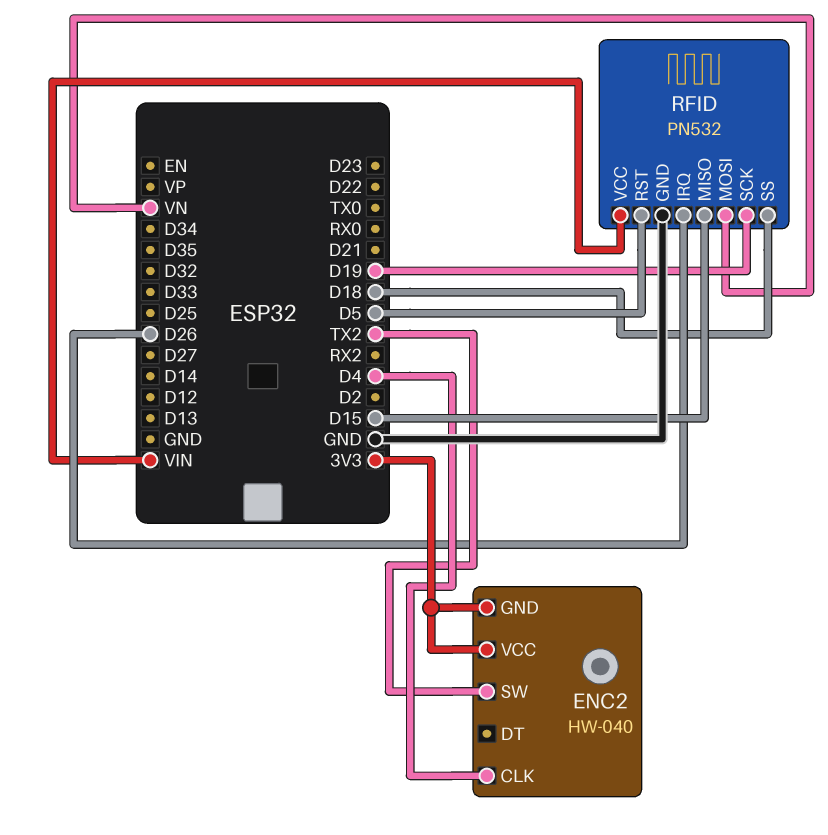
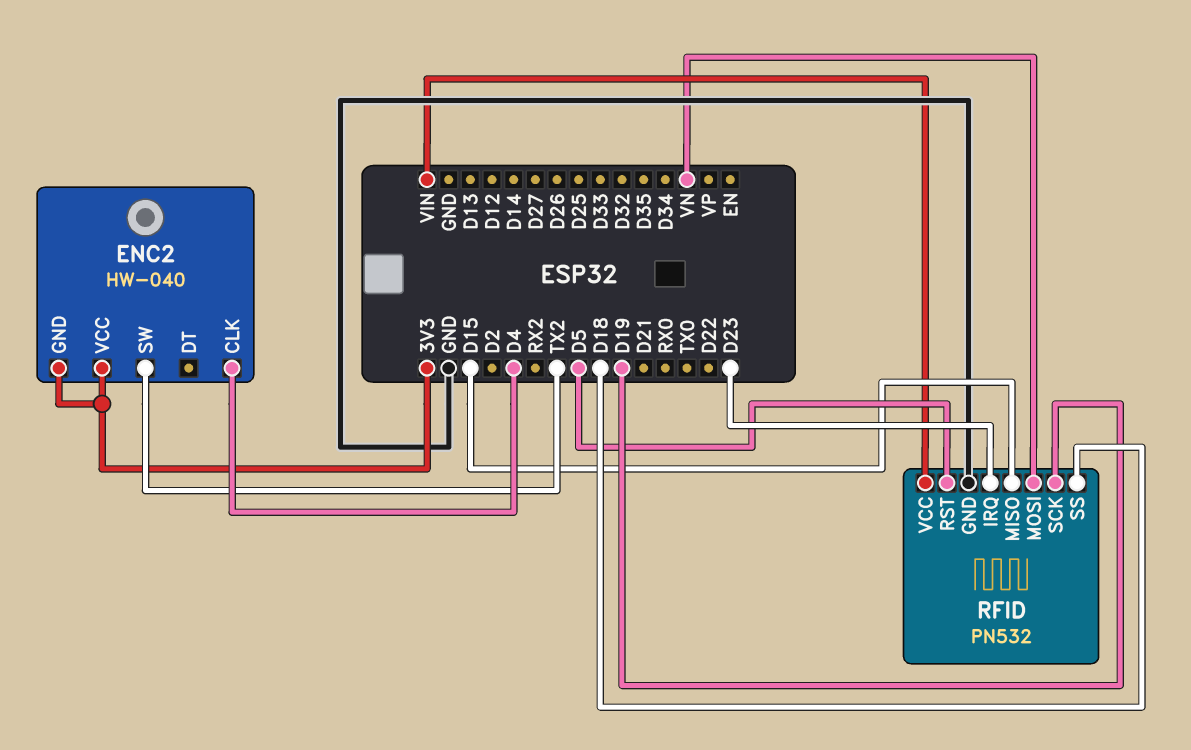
RFID pin IRQ: D26 -> D23

